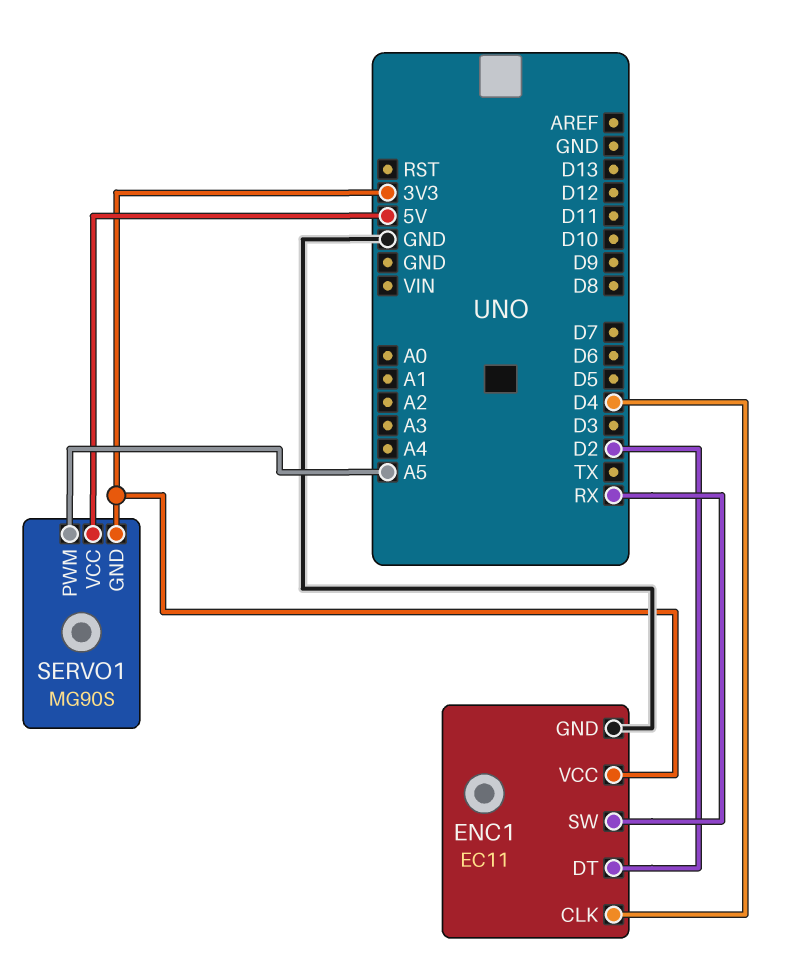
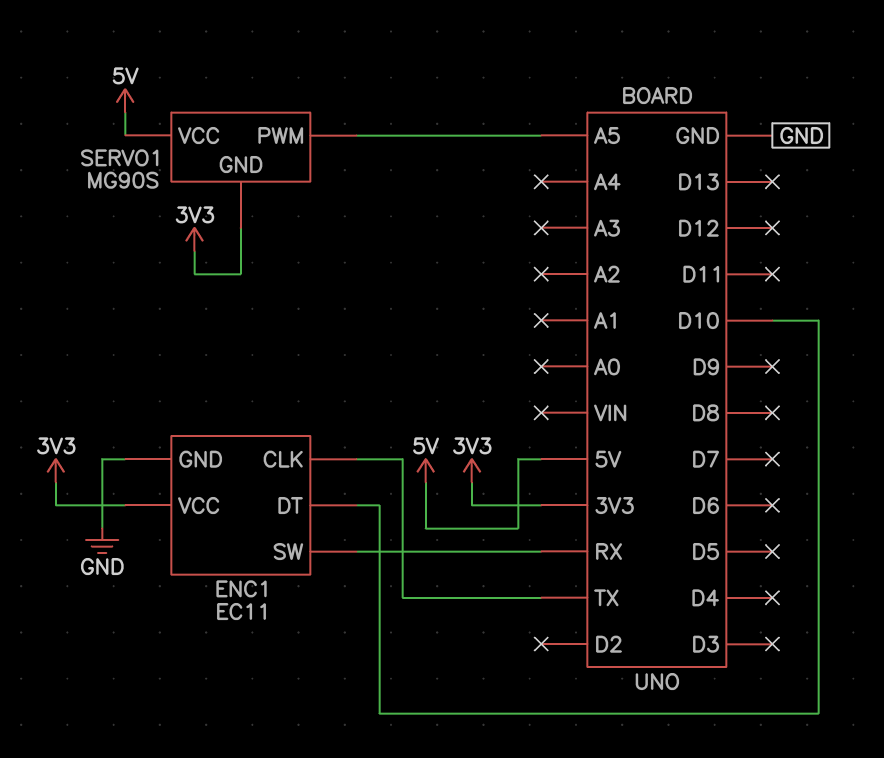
ENC1 pin CLK: D4 -> TX
ENC1 pin DT: D2 -> D10

